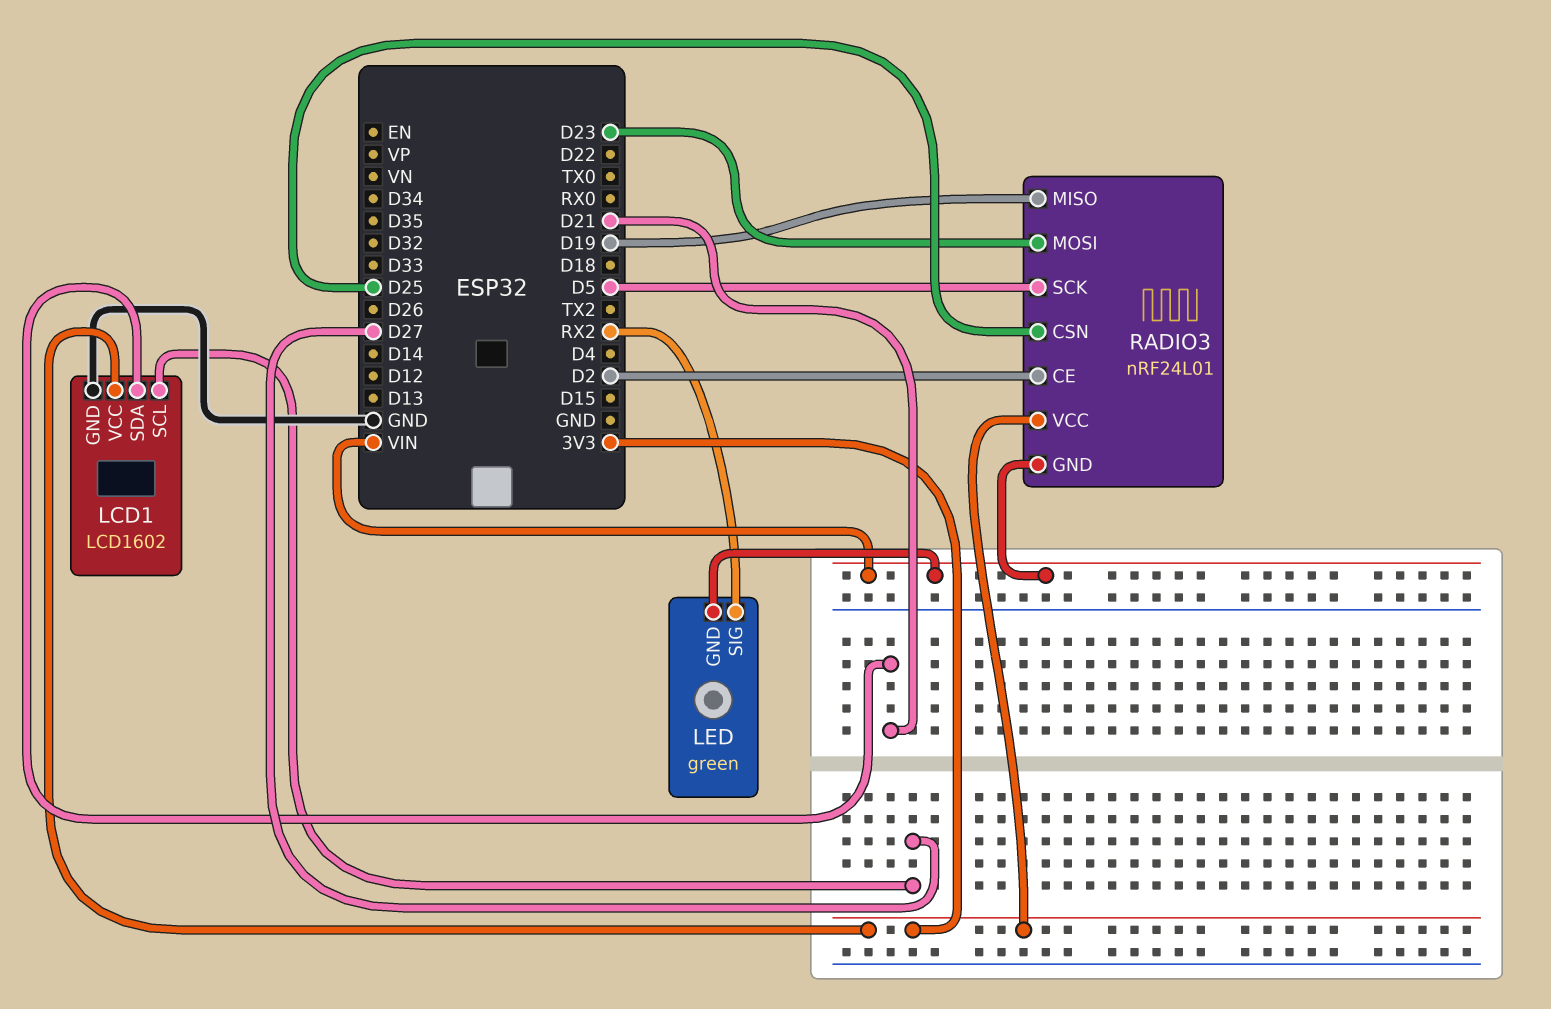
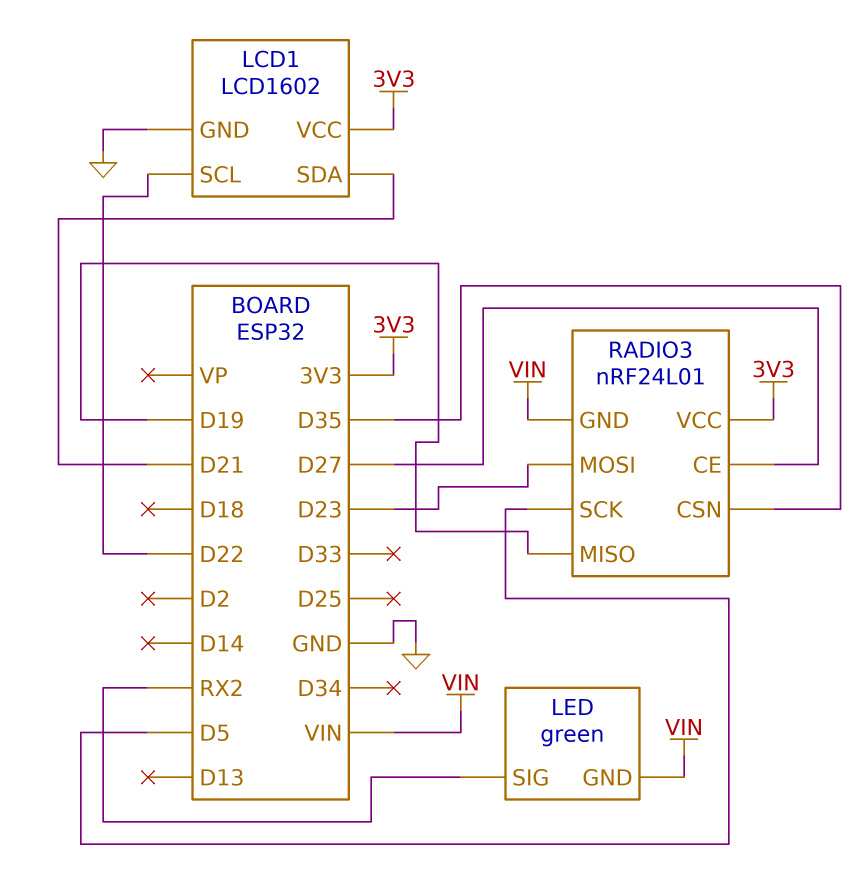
LCD1 pin SCL: D27 -> D22
RADIO3 pin CE: D2 -> D27
RADIO3 pin CSN: D25 -> D35

